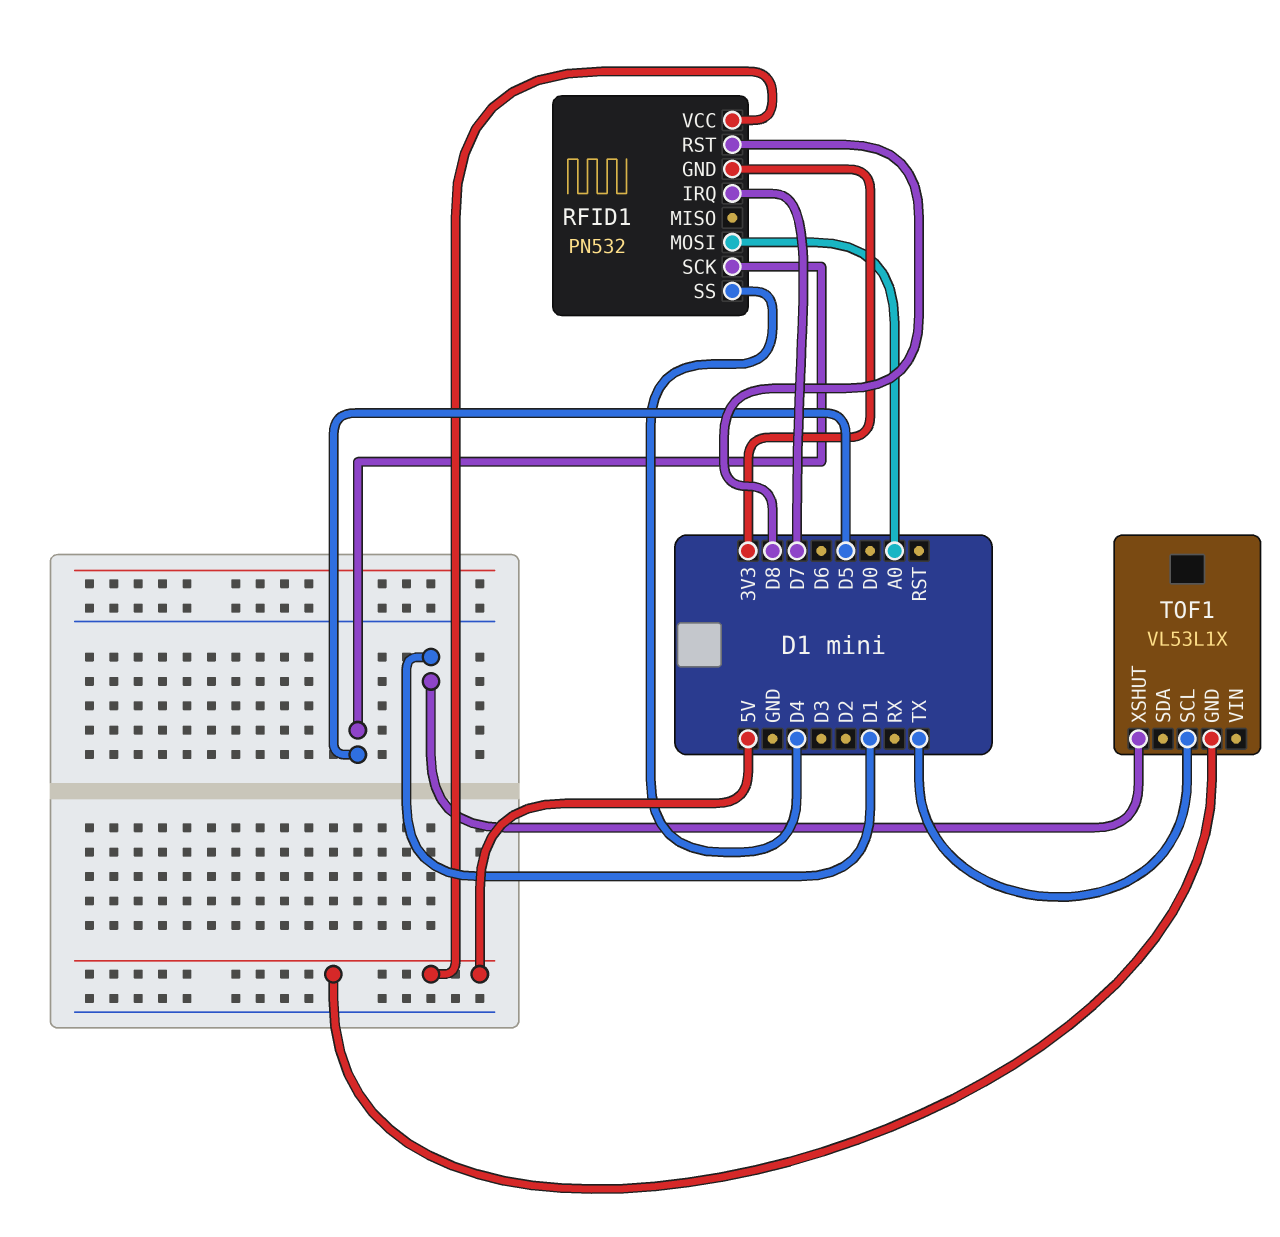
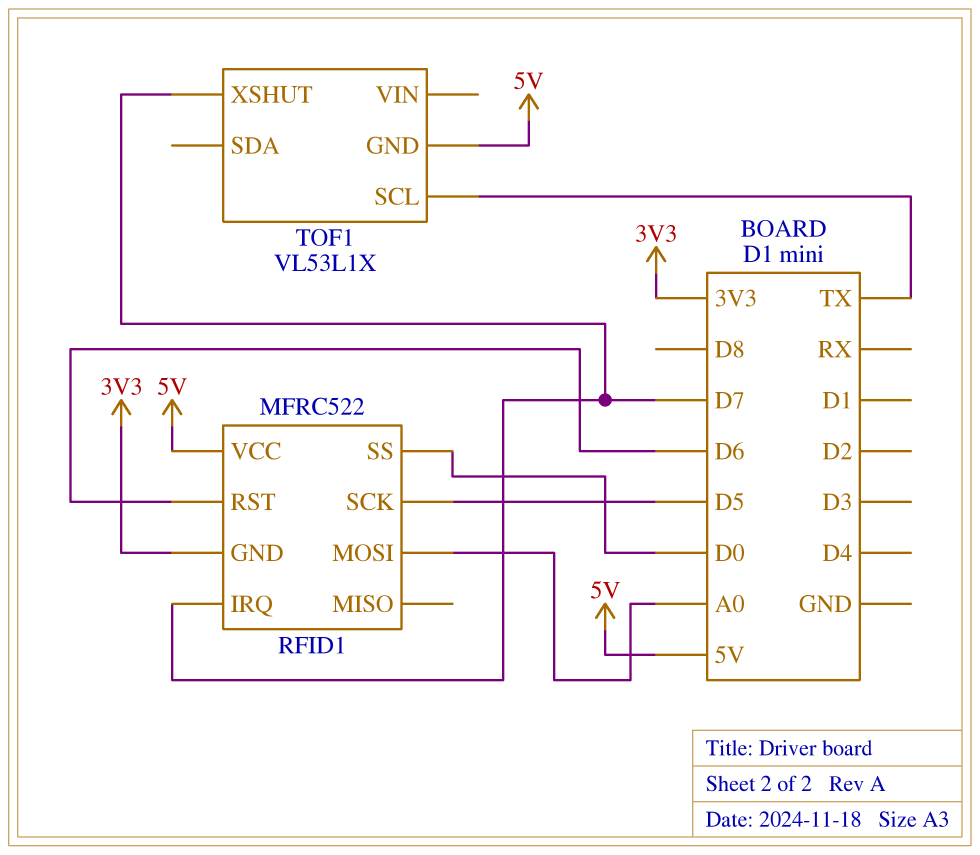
RFID1: PN532 -> MFRC522
RFID1 pin RST: D8 -> D6
RFID1 pin SS: D4 -> D0
TOF1 pin XSHUT: D1 -> D7

